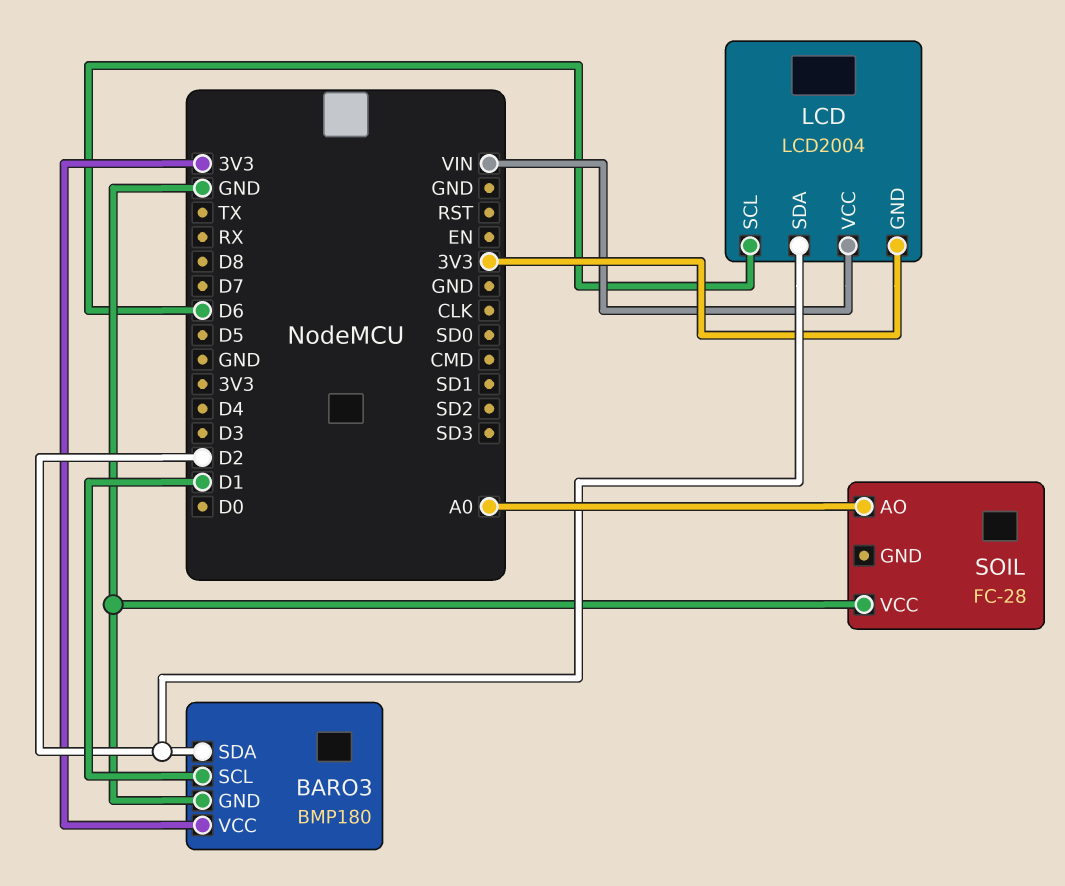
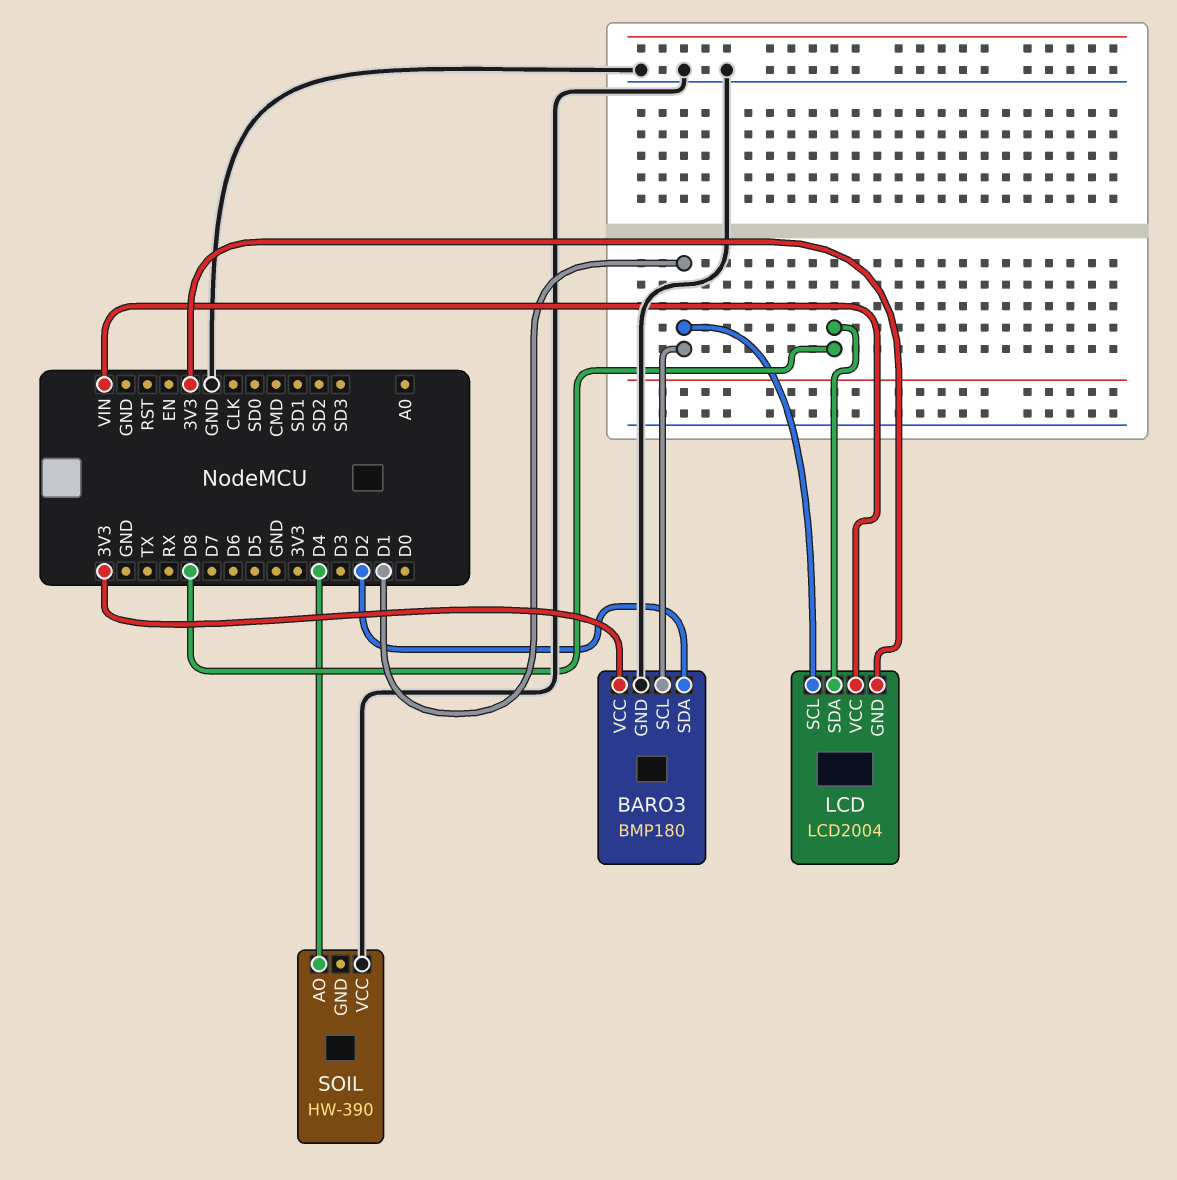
LCD pin SCL: D6 -> D1
LCD pin SDA: D2 -> D8
SOIL: FC-28 -> HW-390
SOIL pin AO: A0 -> D4

